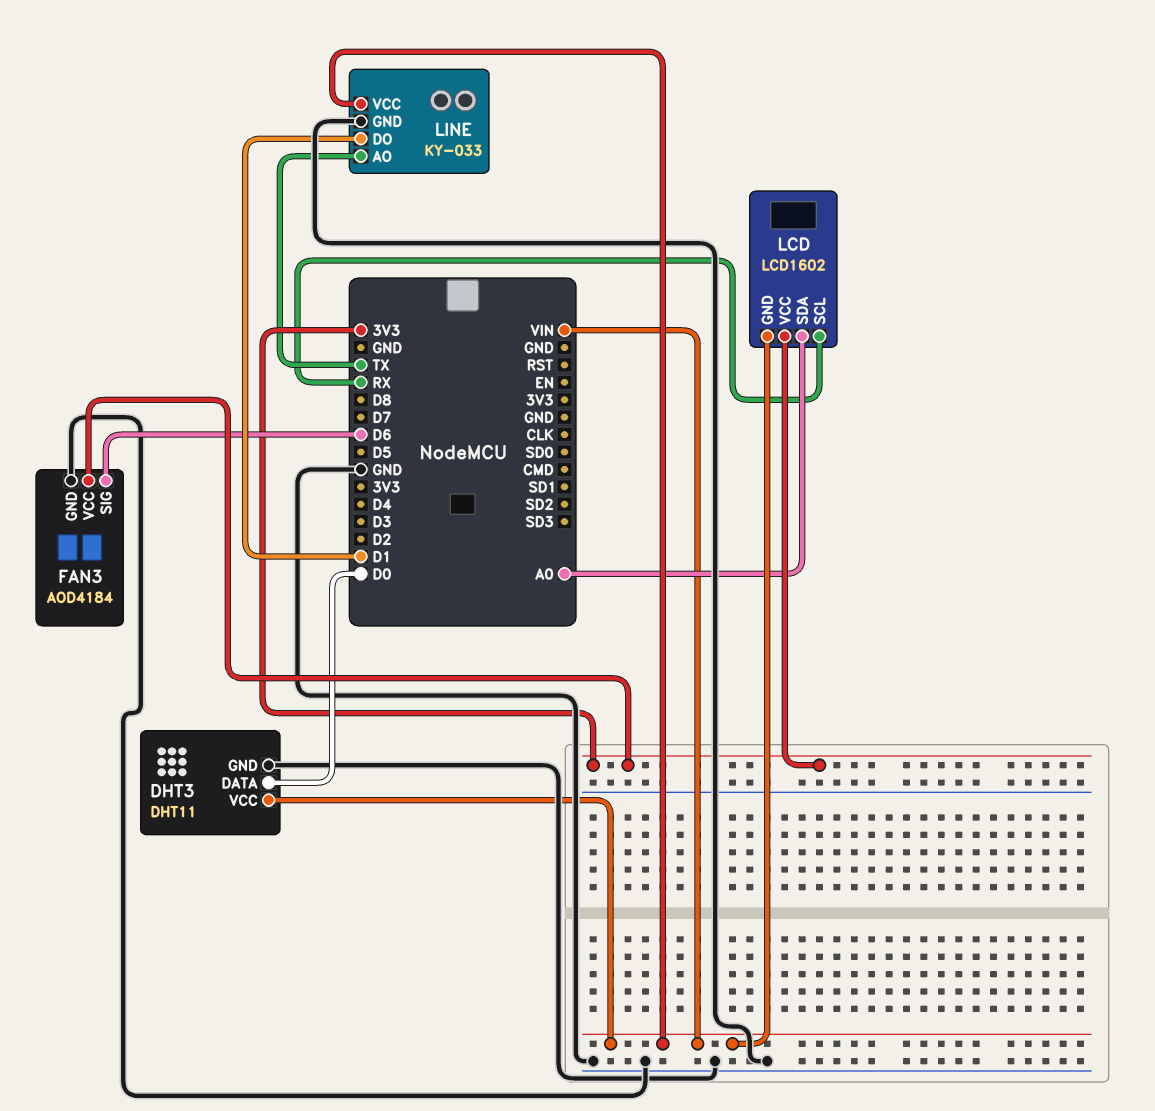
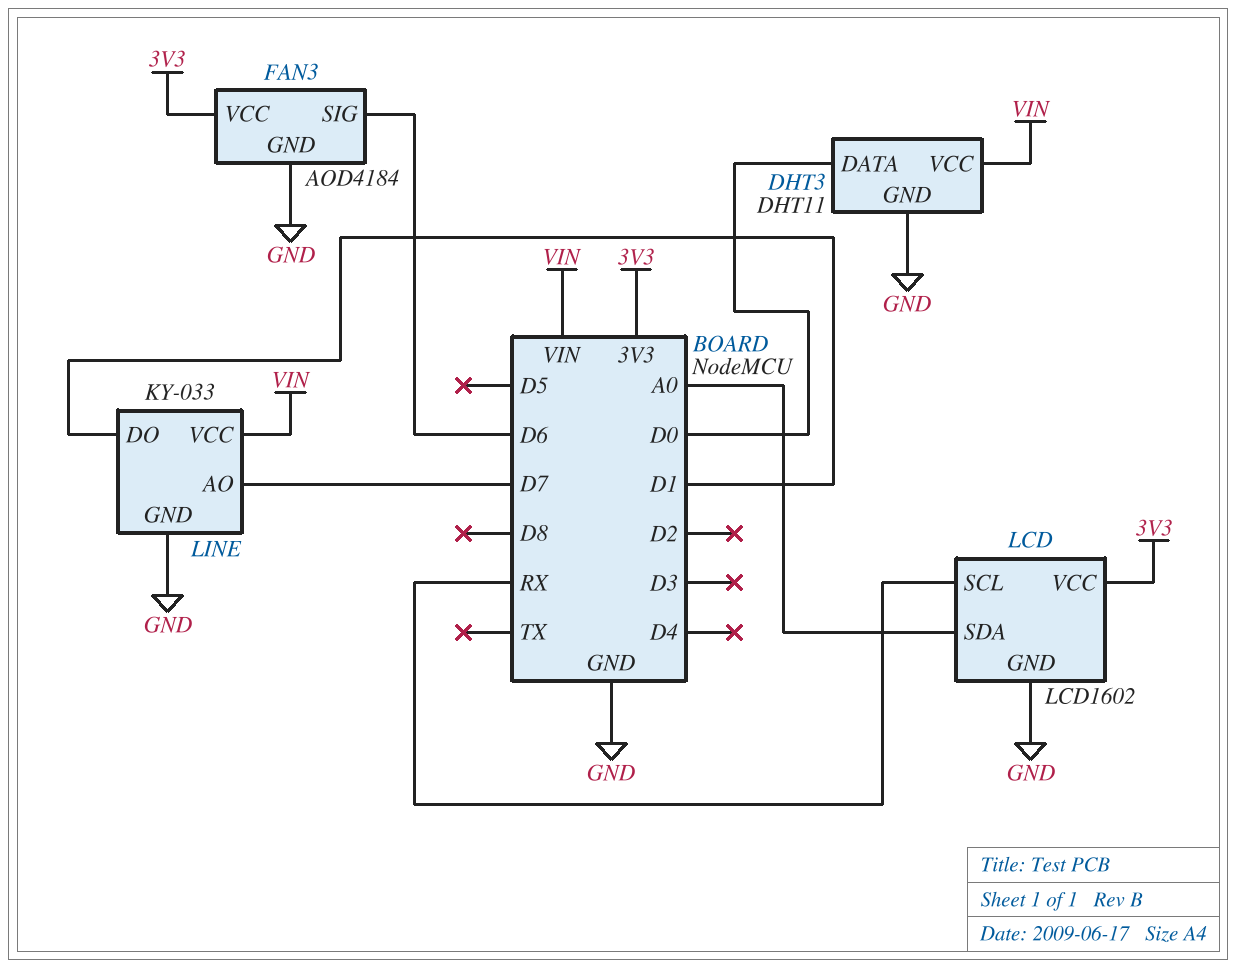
LCD pin GND: VIN -> GND
LINE pin AO: TX -> D7

